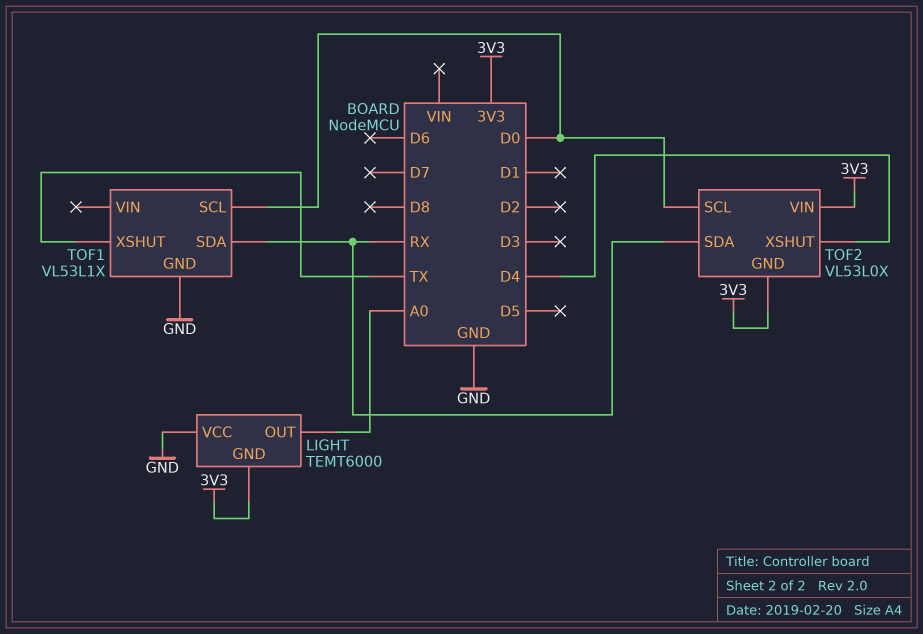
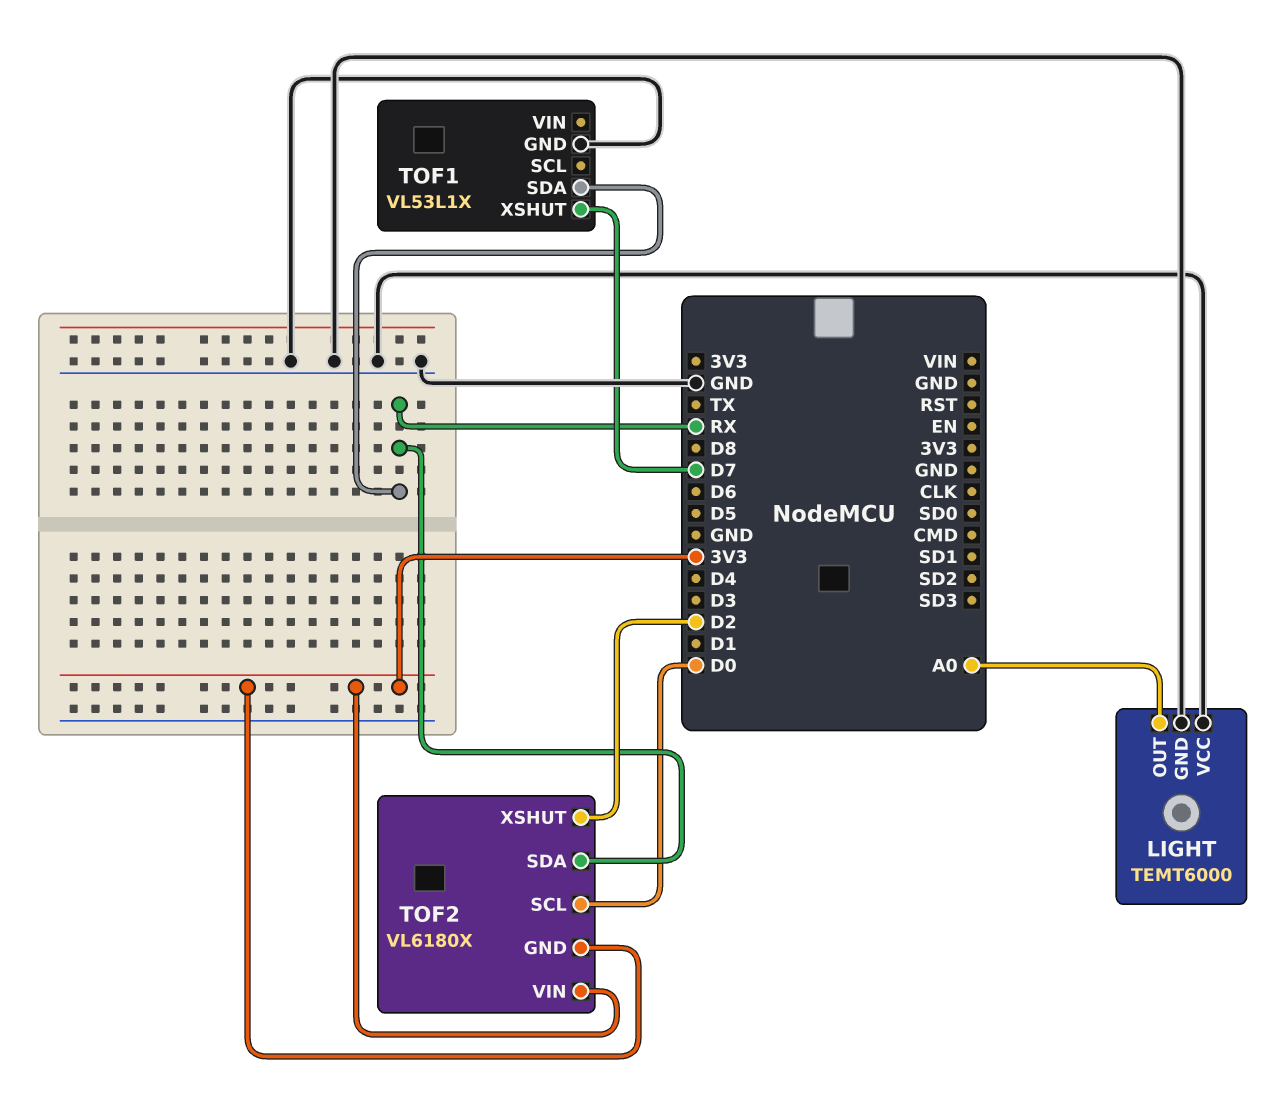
LIGHT pin GND: 3V3 -> GND
TOF1 pin SCL: D0 -> none
TOF1 pin XSHUT: TX -> D7
TOF2: VL53L0X -> VL6180X
TOF2 pin XSHUT: D4 -> D2

